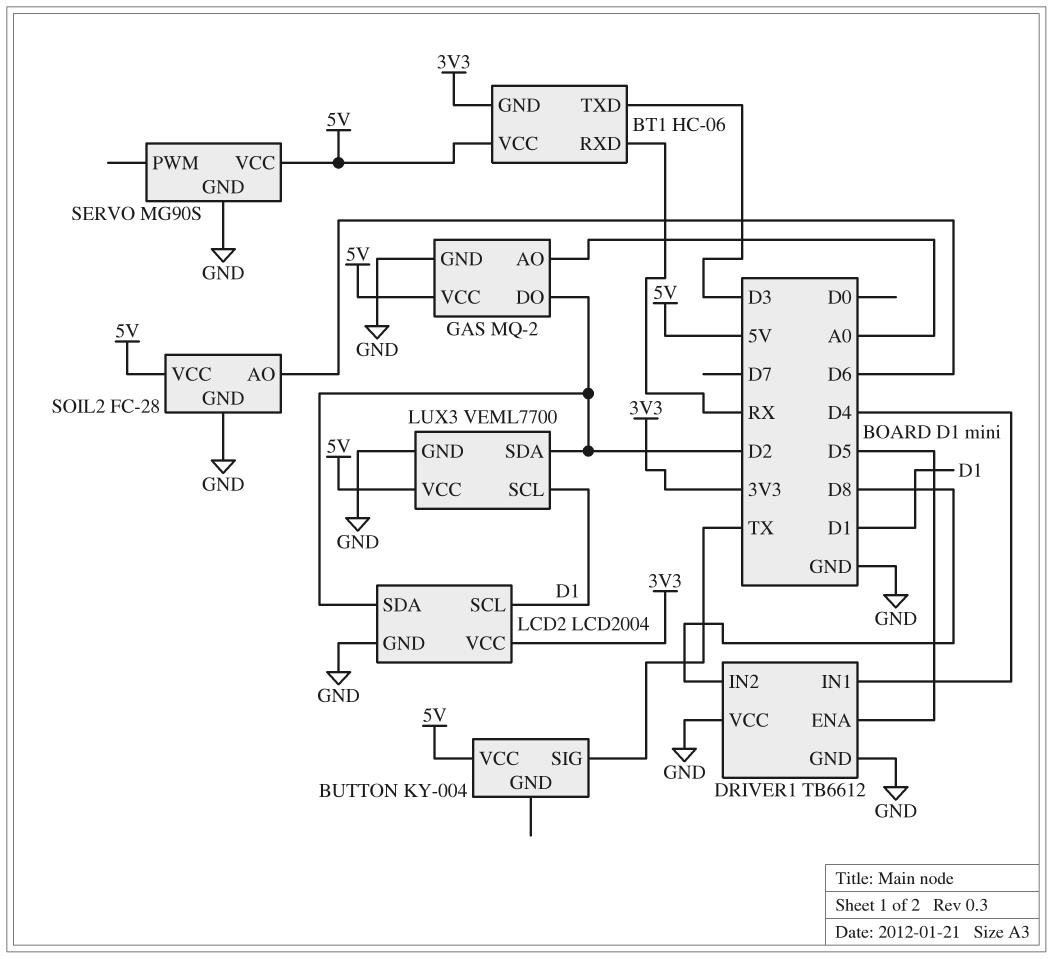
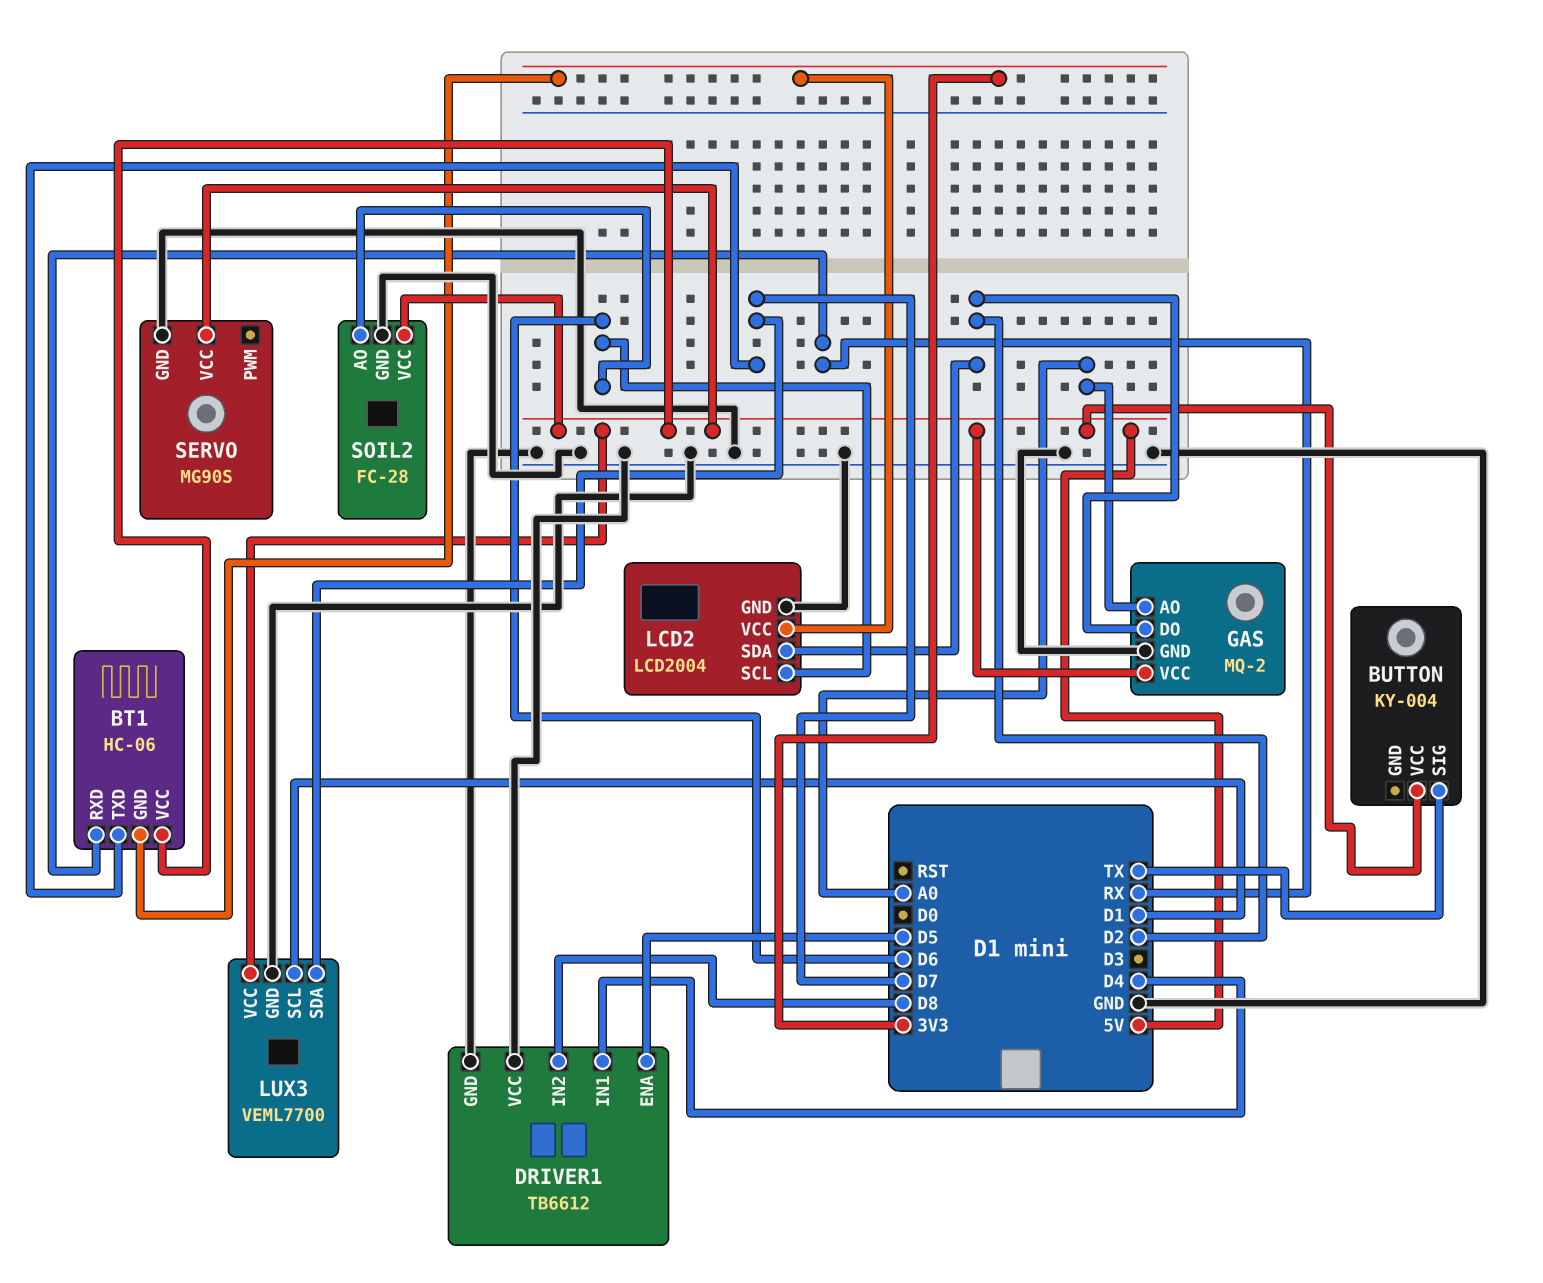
BT1 pin TXD: D3 -> D7
LCD2 pin SCL: D1 -> D6
LUX3 pin SDA: D2 -> D7

